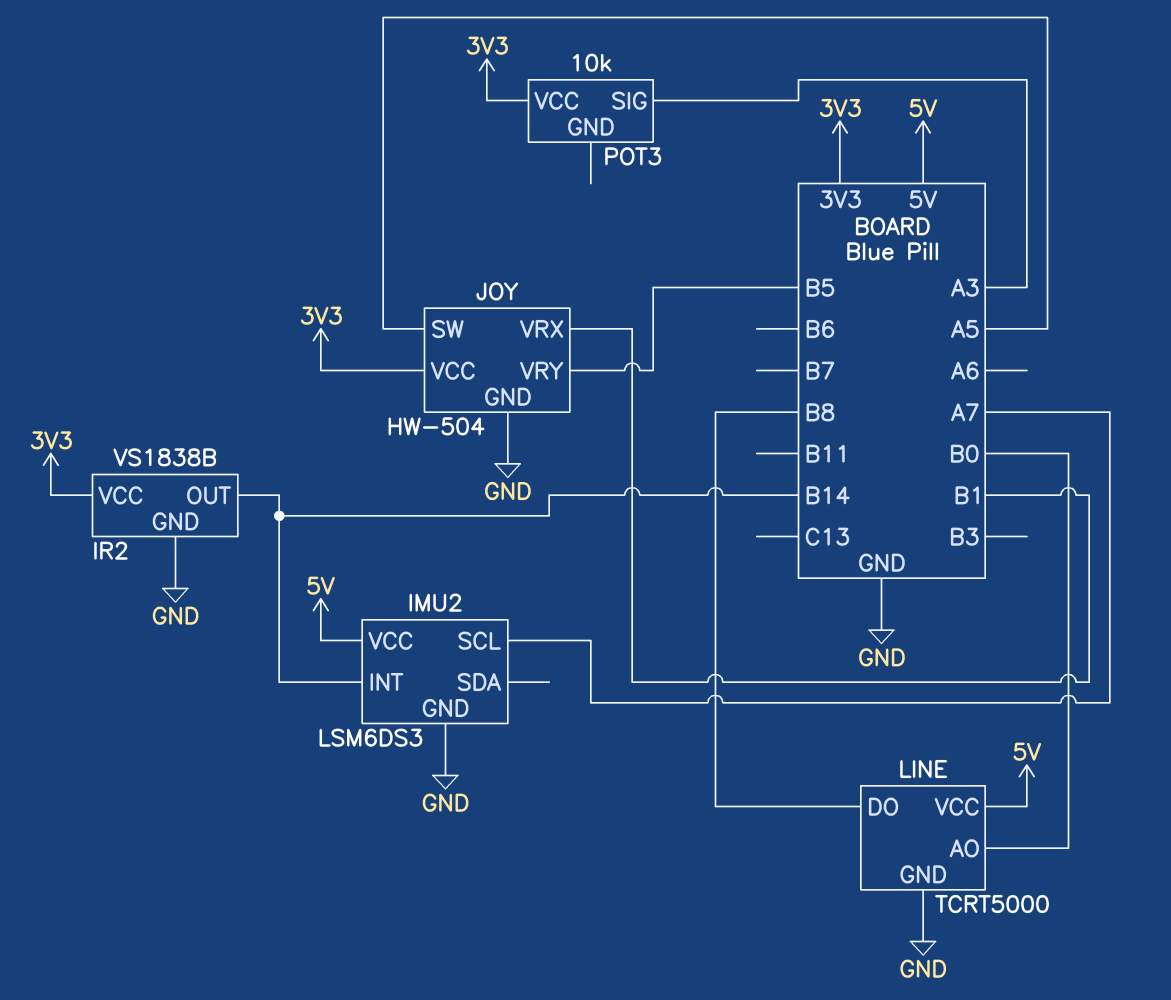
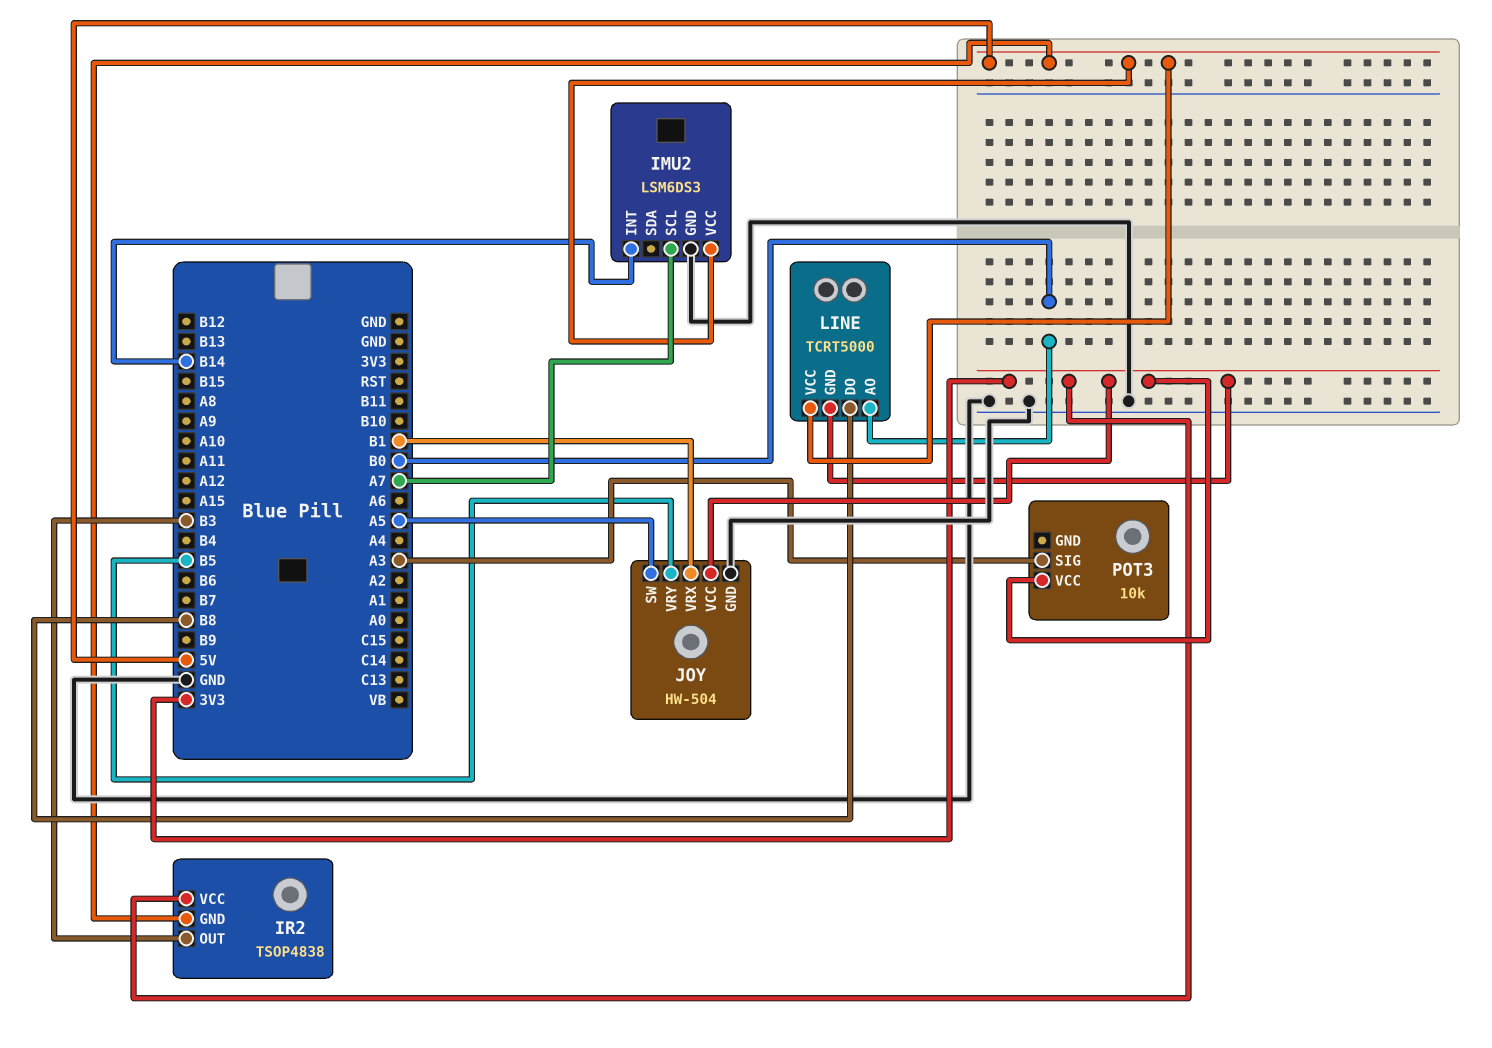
IR2: VS1838B -> TSOP4838
IR2 pin GND: GND -> 5V
IR2 pin OUT: B14 -> B3
LINE pin GND: GND -> 3V3

